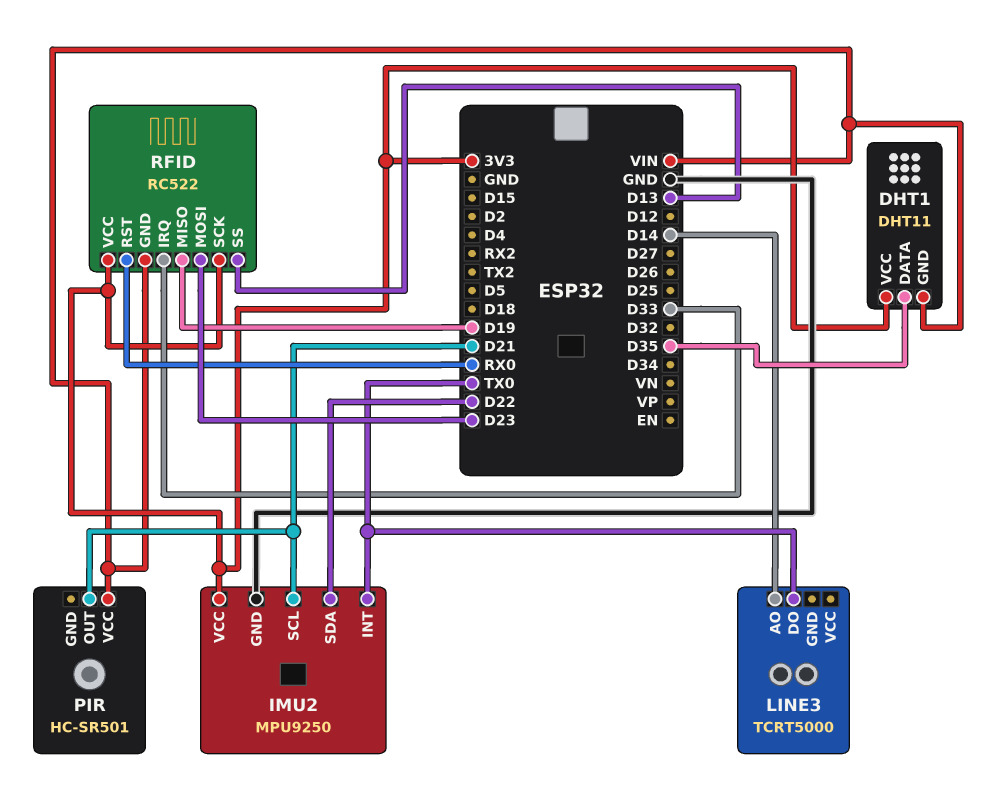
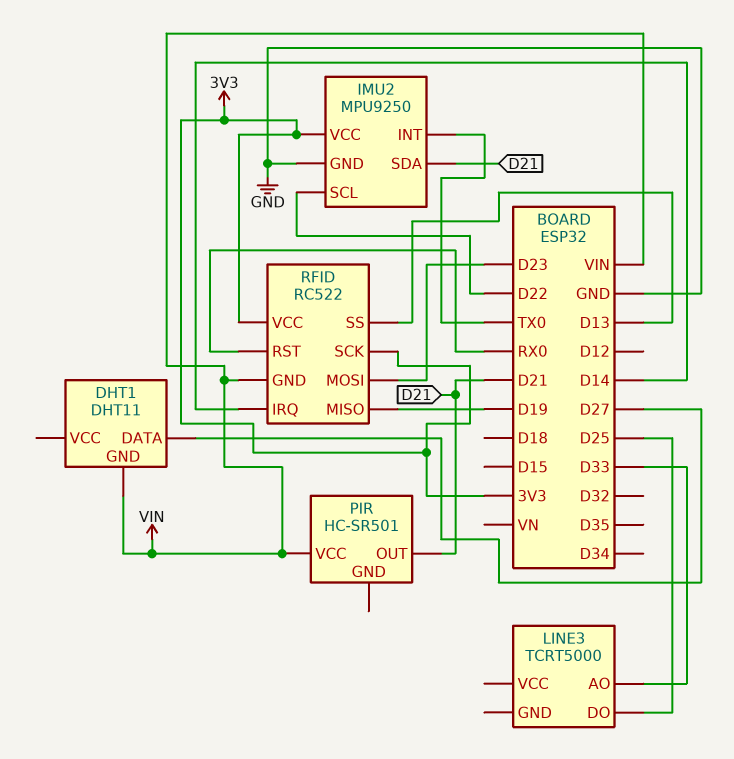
DHT1 pin DATA: D35 -> D27
DHT1 pin VCC: 3V3 -> none
IMU2 pin SCL: D21 -> D22
IMU2 pin SDA: D22 -> D21
LINE3 pin AO: D14 -> D33
LINE3 pin DO: TX0 -> D25
RFID pin IRQ: D33 -> D14

